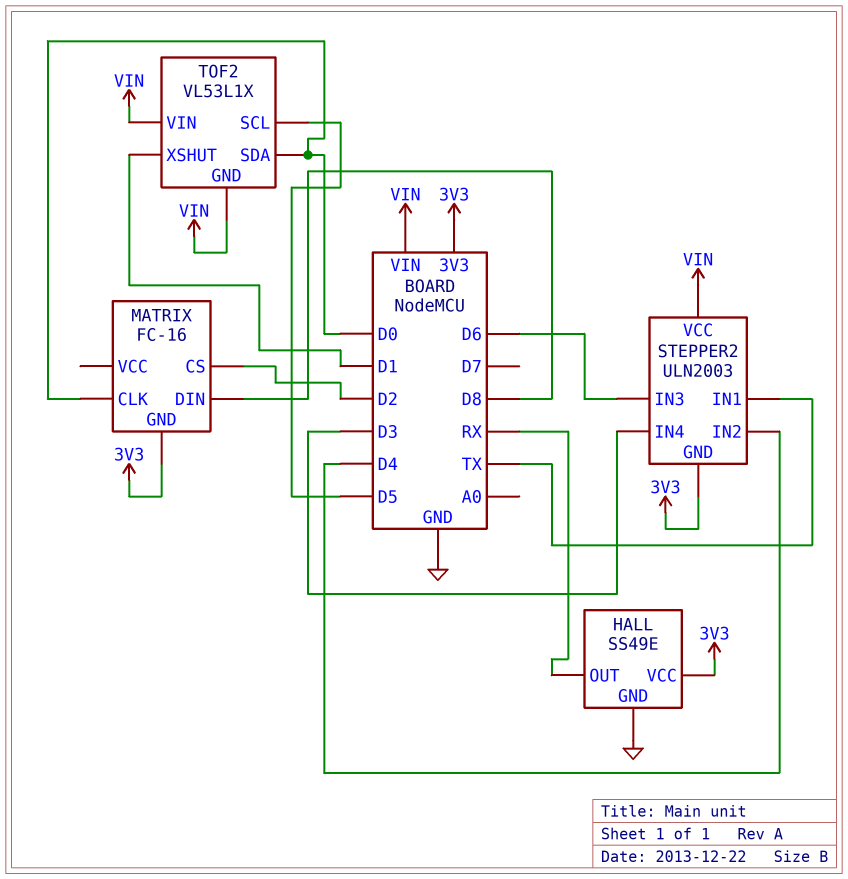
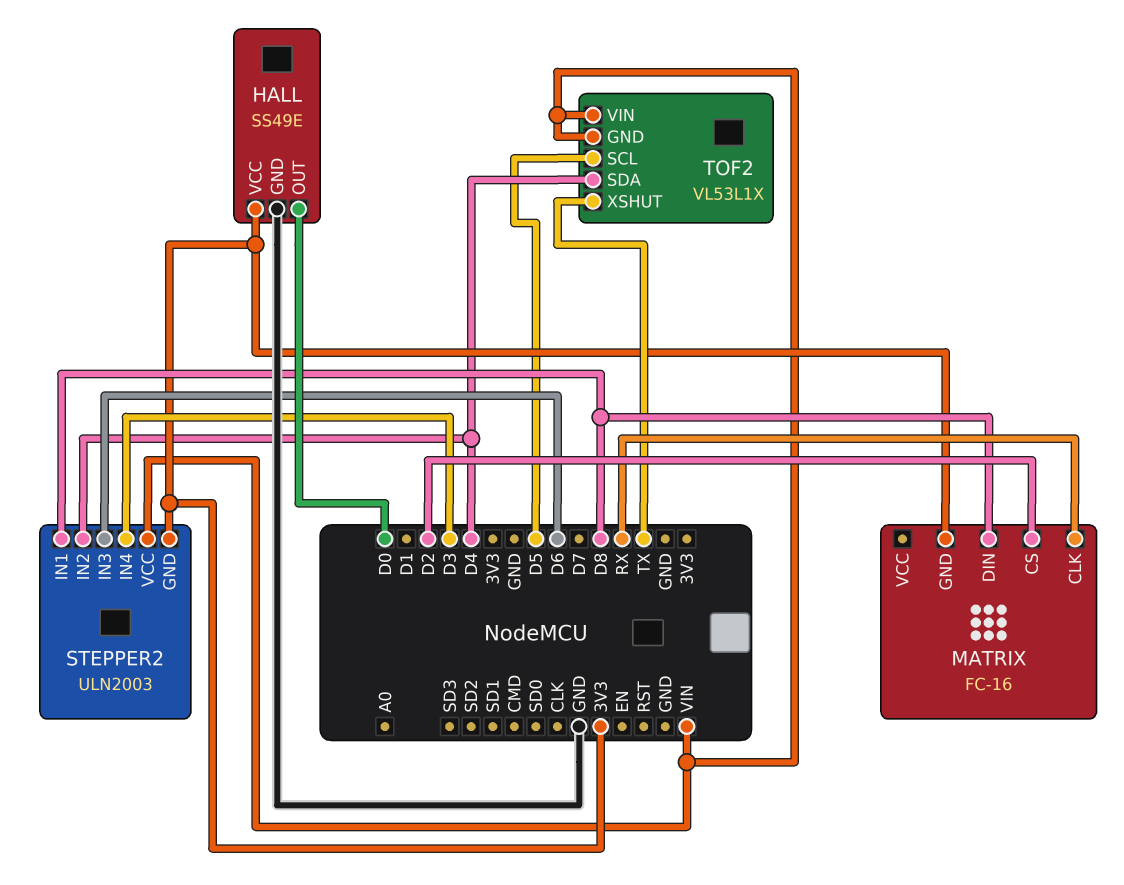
HALL pin OUT: RX -> D0
MATRIX pin CLK: D0 -> RX
STEPPER2 pin IN1: TX -> D8
TOF2 pin SDA: D0 -> D4
TOF2 pin XSHUT: D1 -> TX

